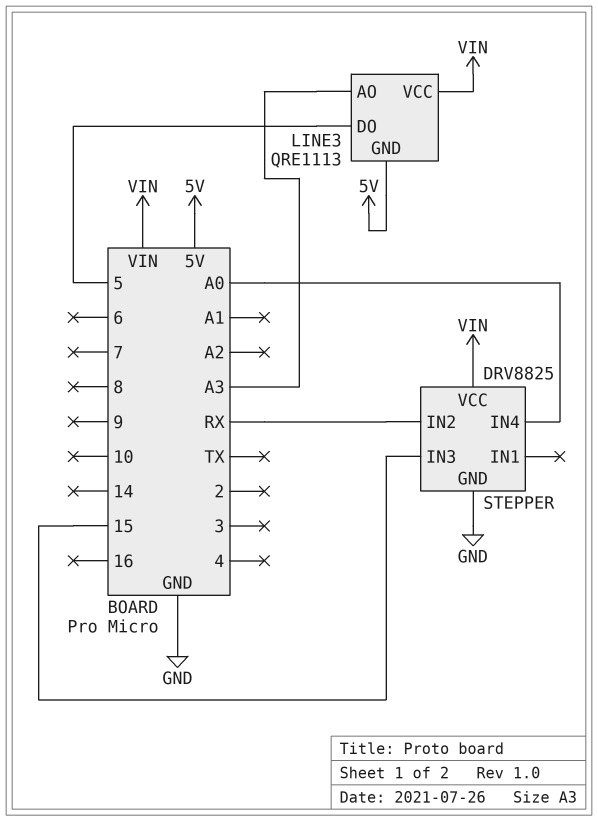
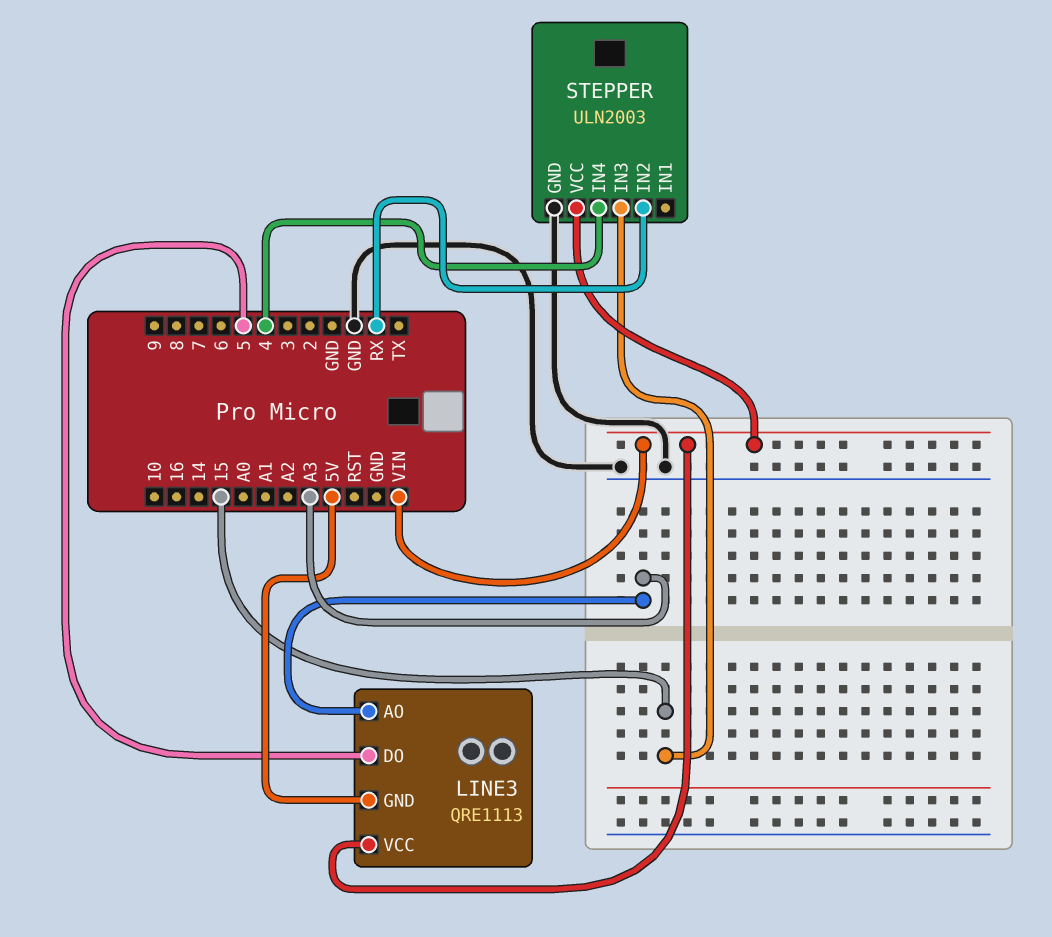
STEPPER: DRV8825 -> ULN2003
STEPPER pin IN4: A0 -> 4

